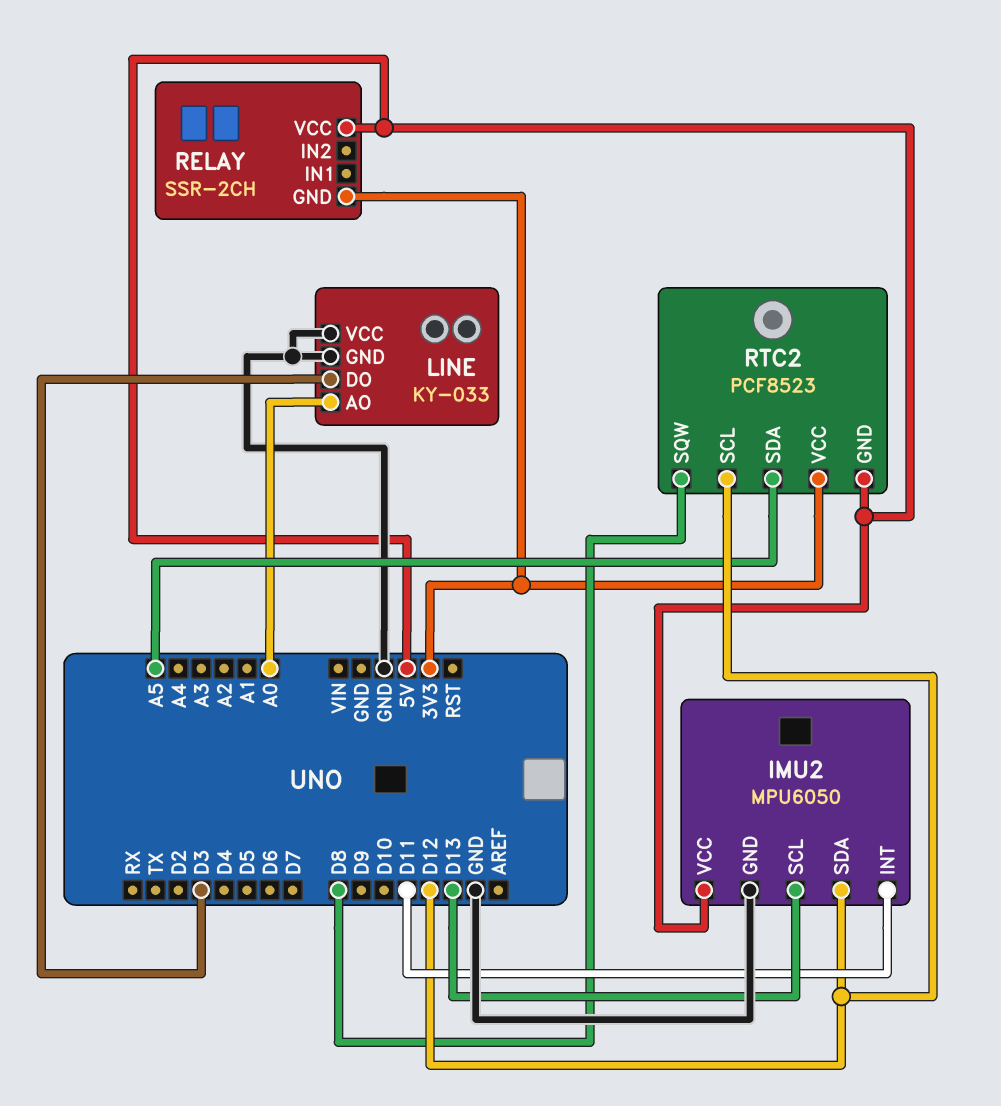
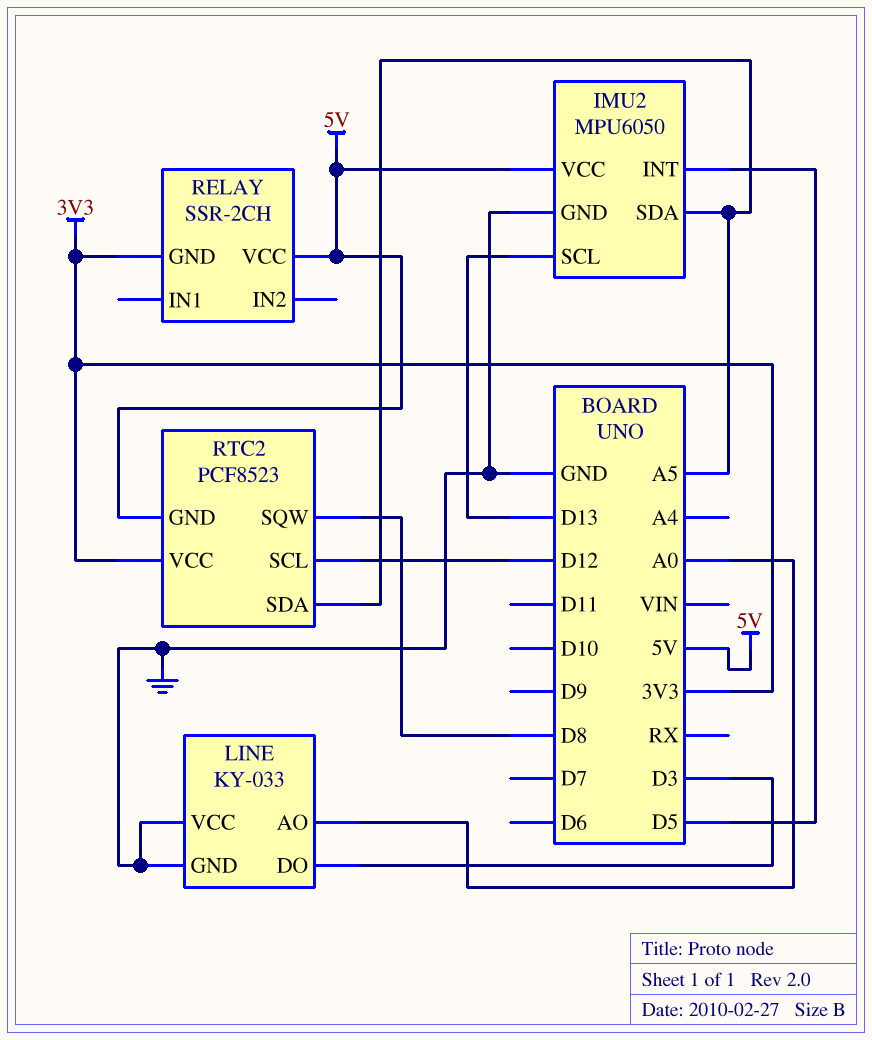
IMU2 pin INT: D11 -> D5
IMU2 pin SDA: D12 -> A5

